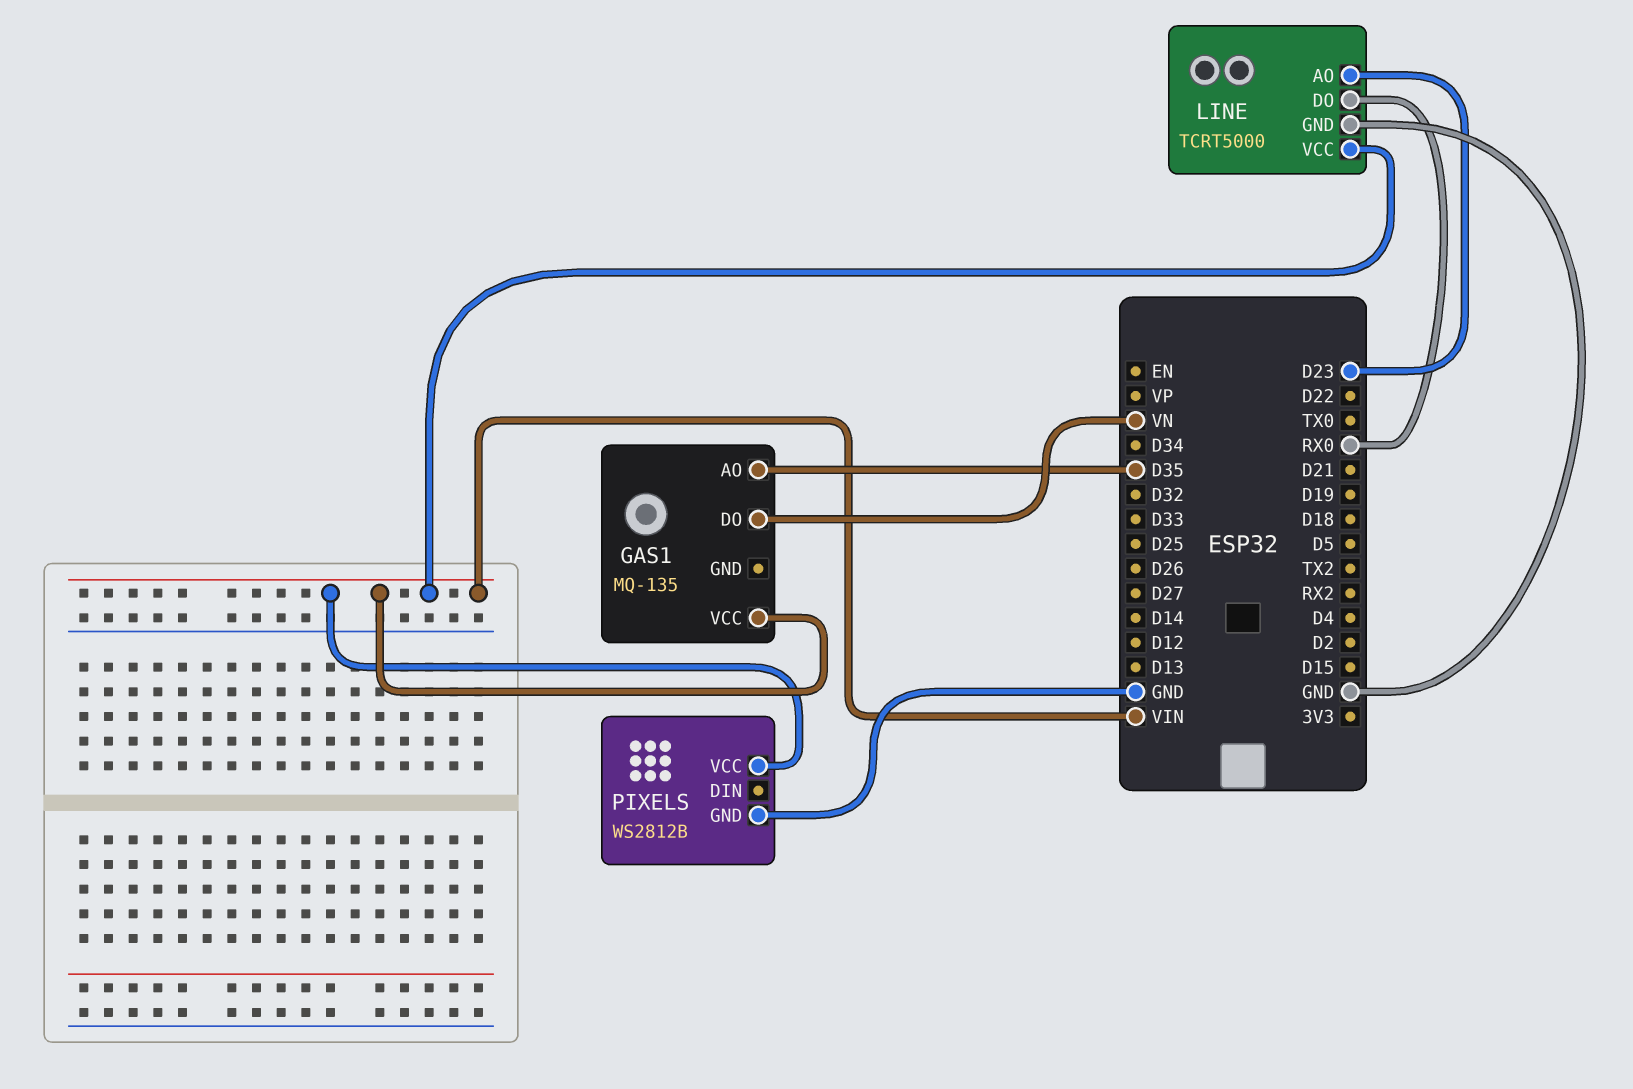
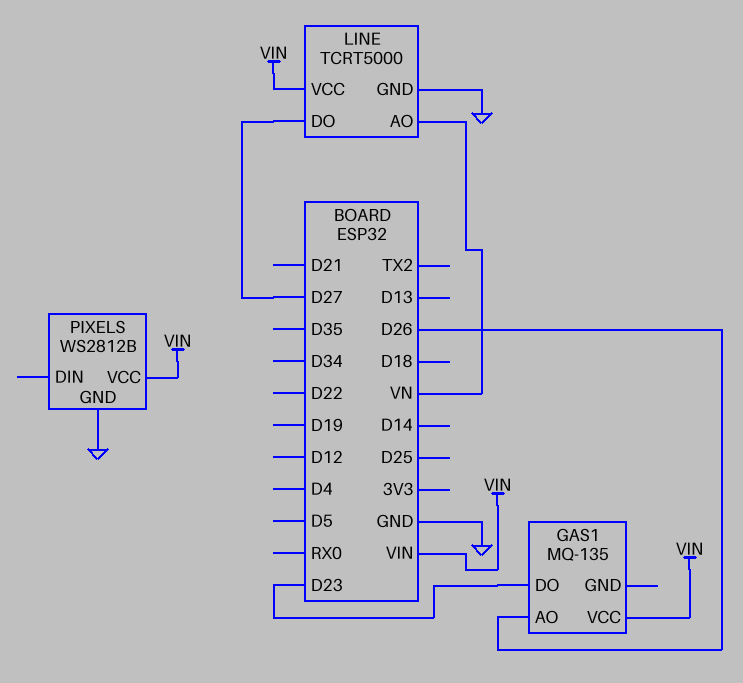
GAS1 pin AO: D35 -> D26
GAS1 pin DO: VN -> D23
LINE pin AO: D23 -> VN
LINE pin DO: RX0 -> D27

